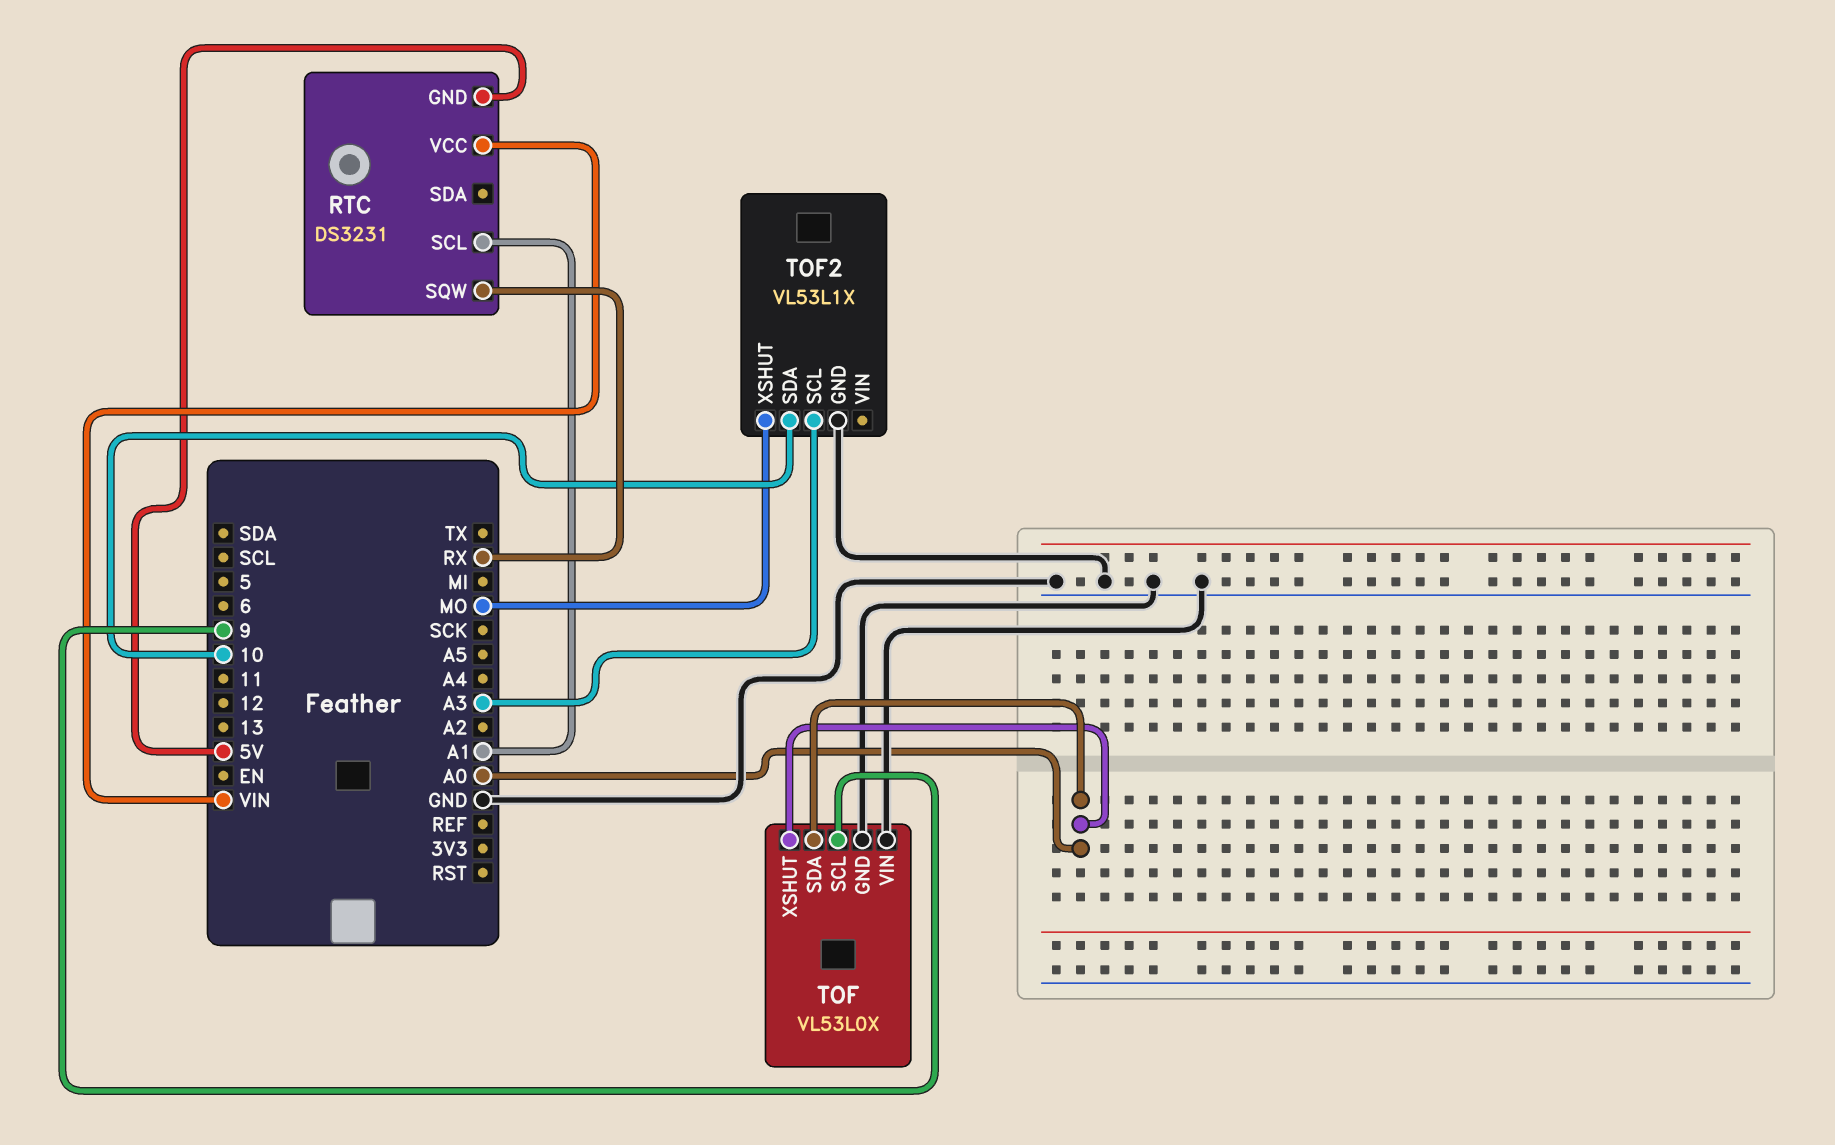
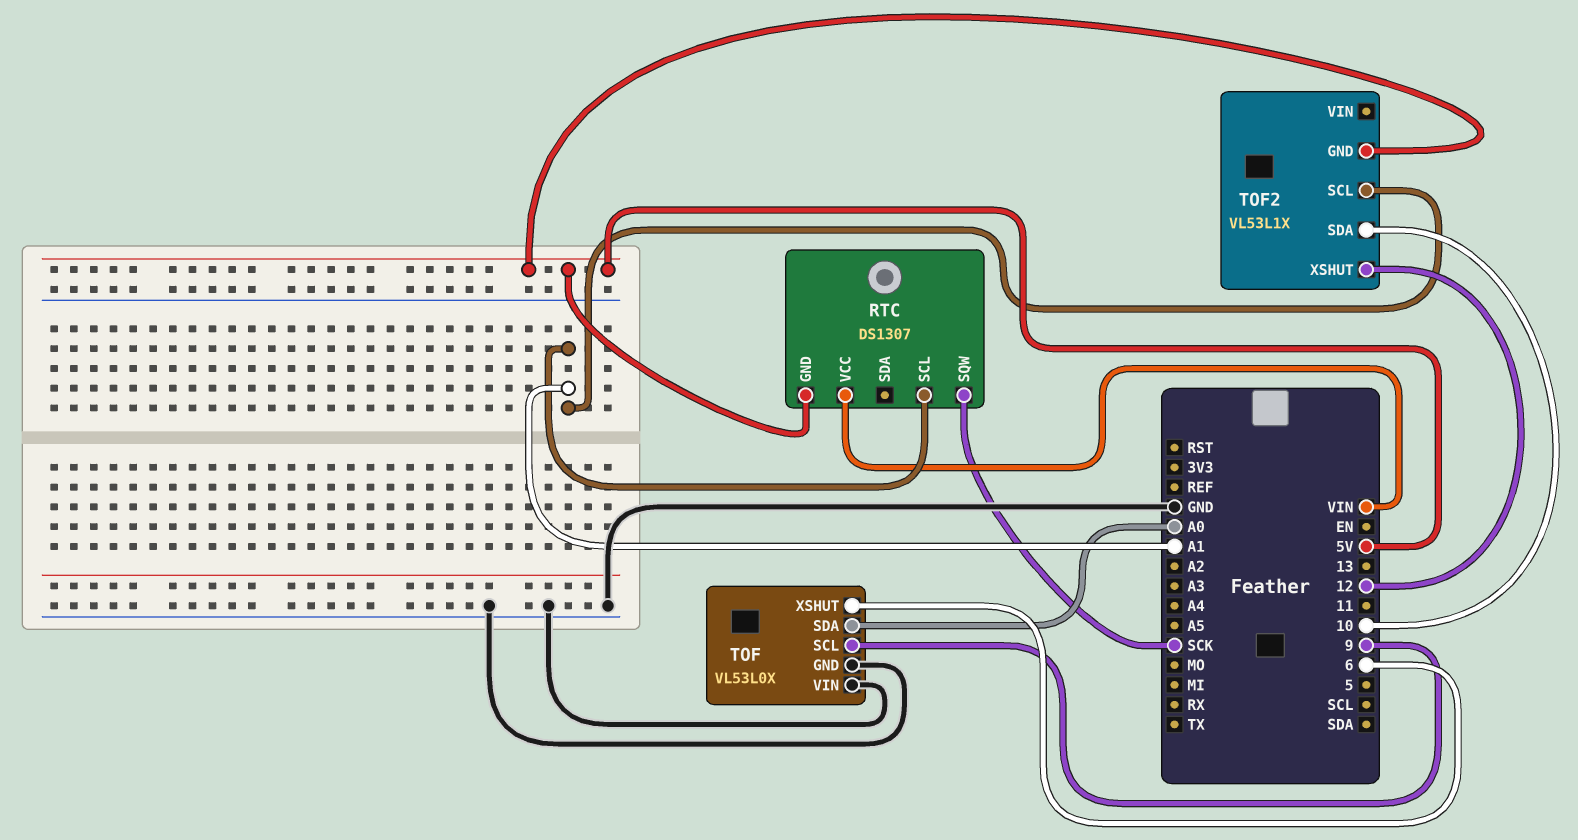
RTC: DS3231 -> DS1307
RTC pin SQW: RX -> SCK
TOF pin XSHUT: A0 -> 6
TOF2 pin GND: GND -> 5V
TOF2 pin SCL: A3 -> A1
TOF2 pin XSHUT: MO -> 12

